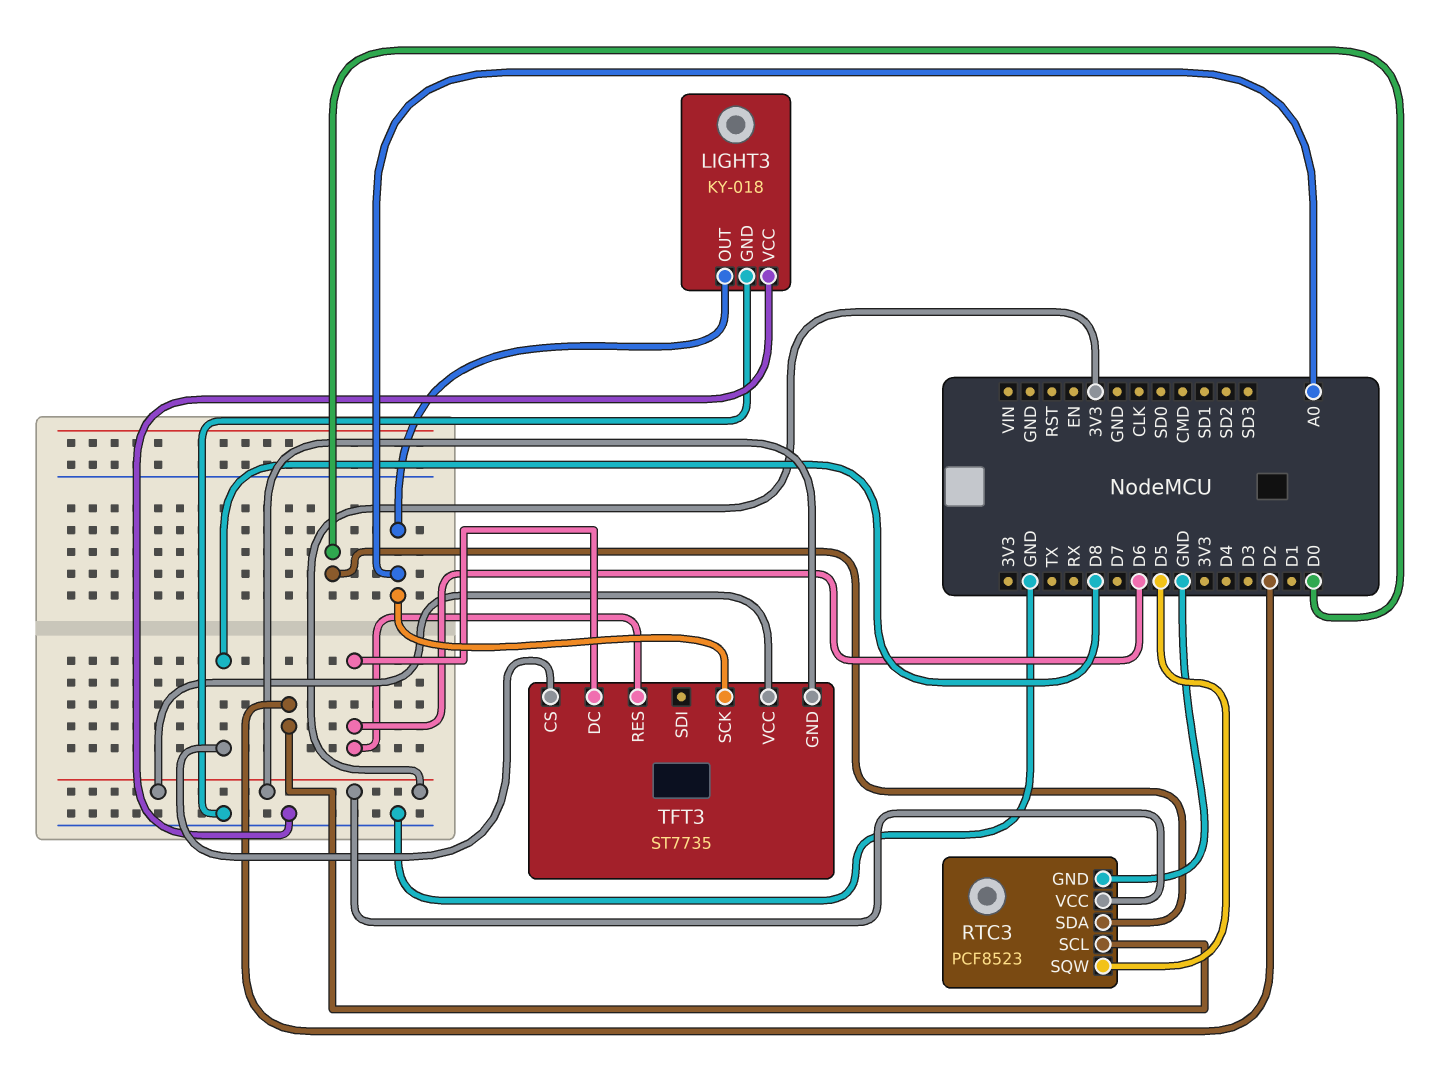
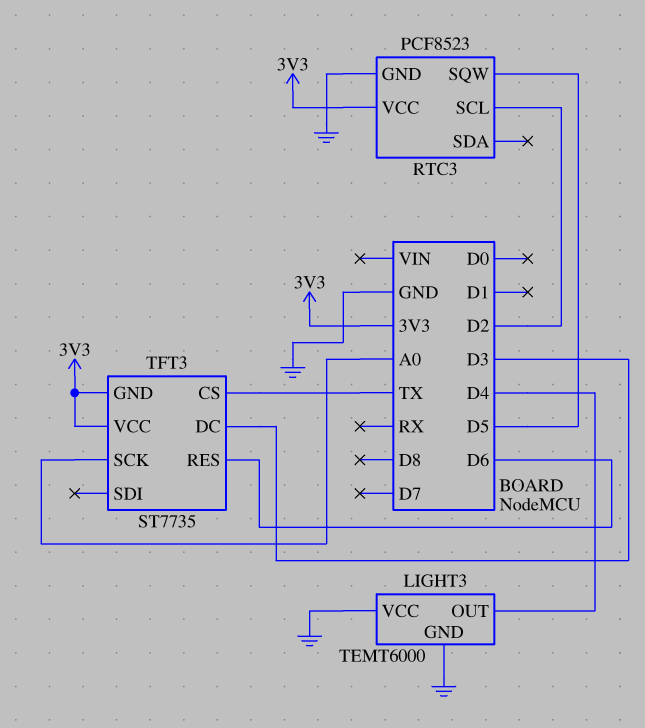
LIGHT3: KY-018 -> TEMT6000
LIGHT3 pin OUT: A0 -> D4
RTC3 pin SDA: D0 -> none
TFT3 pin CS: D8 -> TX
TFT3 pin DC: D6 -> D3

